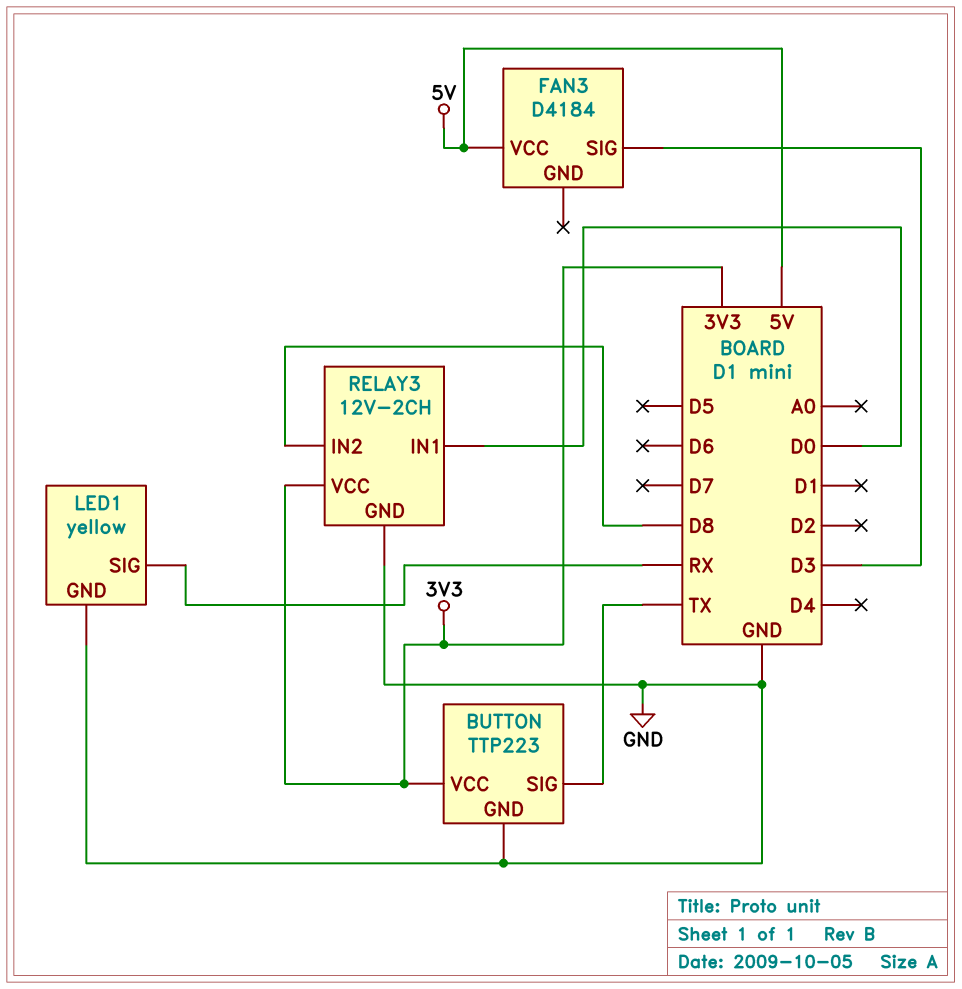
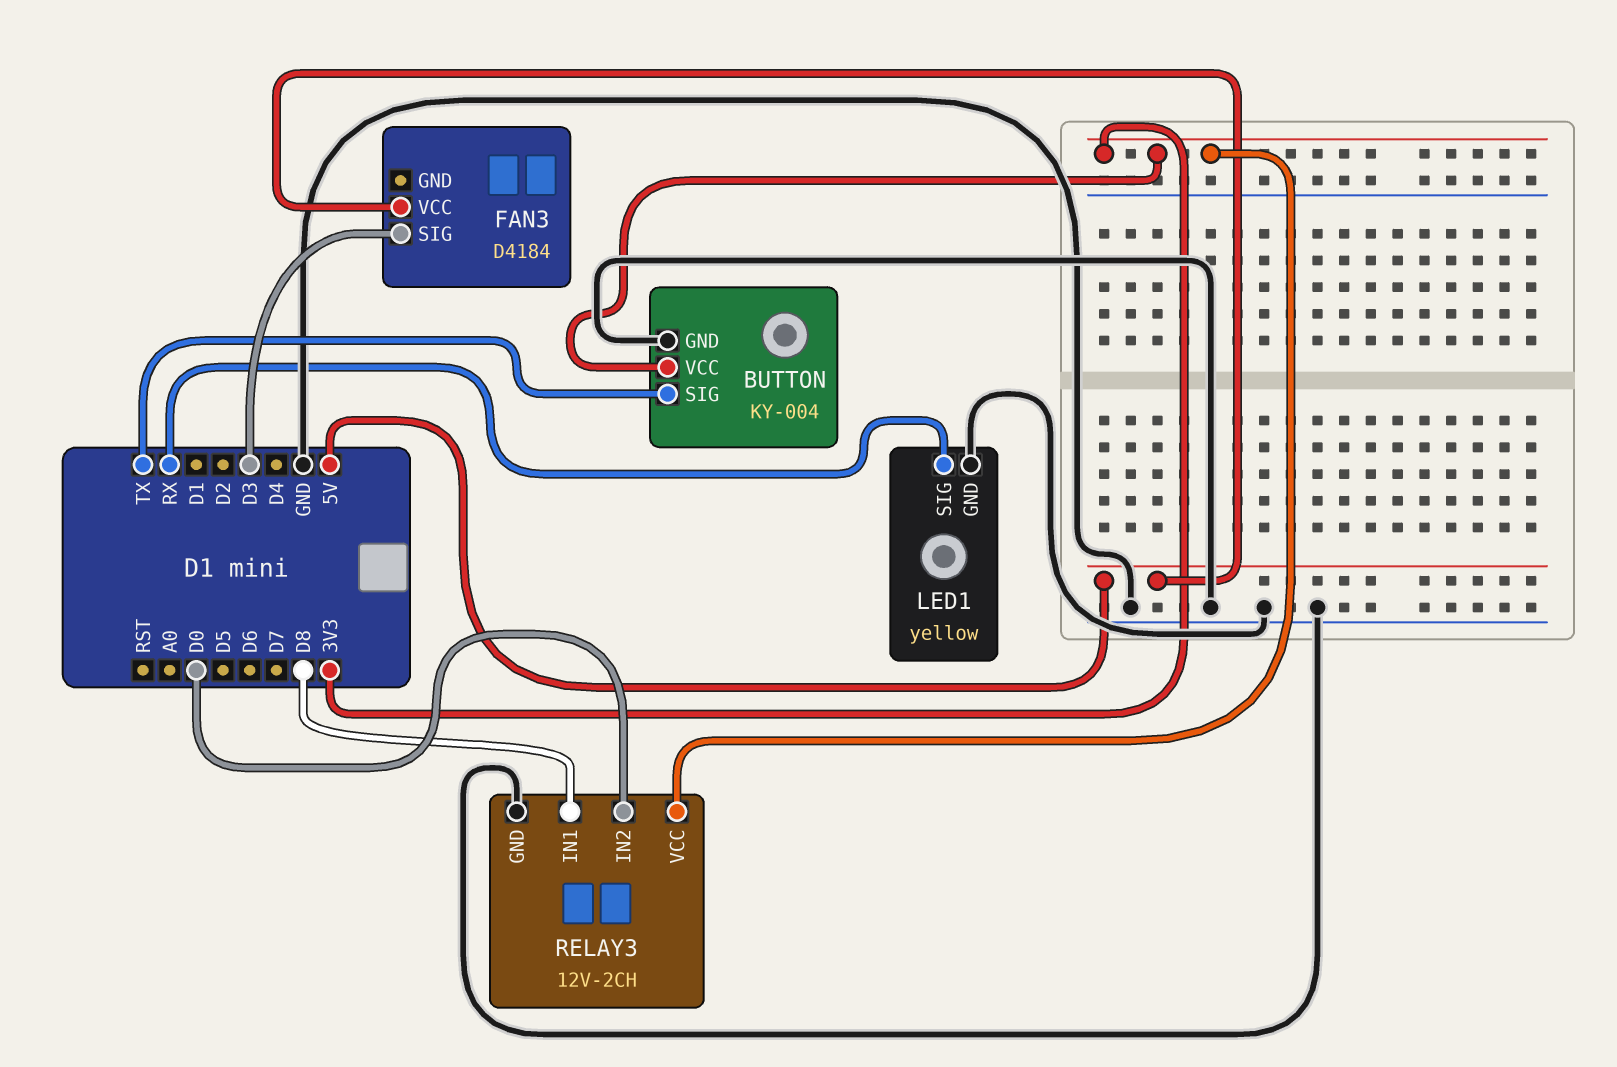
BUTTON: TTP223 -> KY-004
RELAY3 pin IN1: D0 -> D8
RELAY3 pin IN2: D8 -> D0

